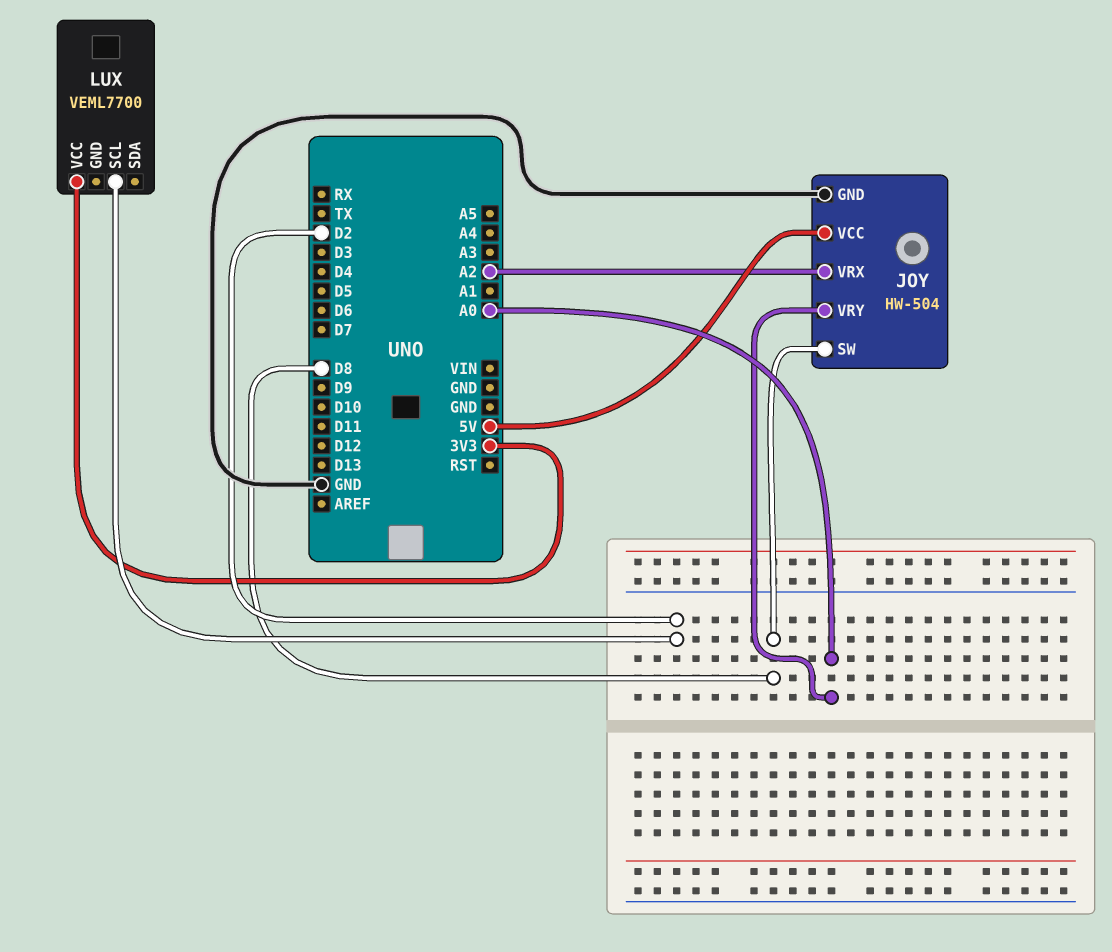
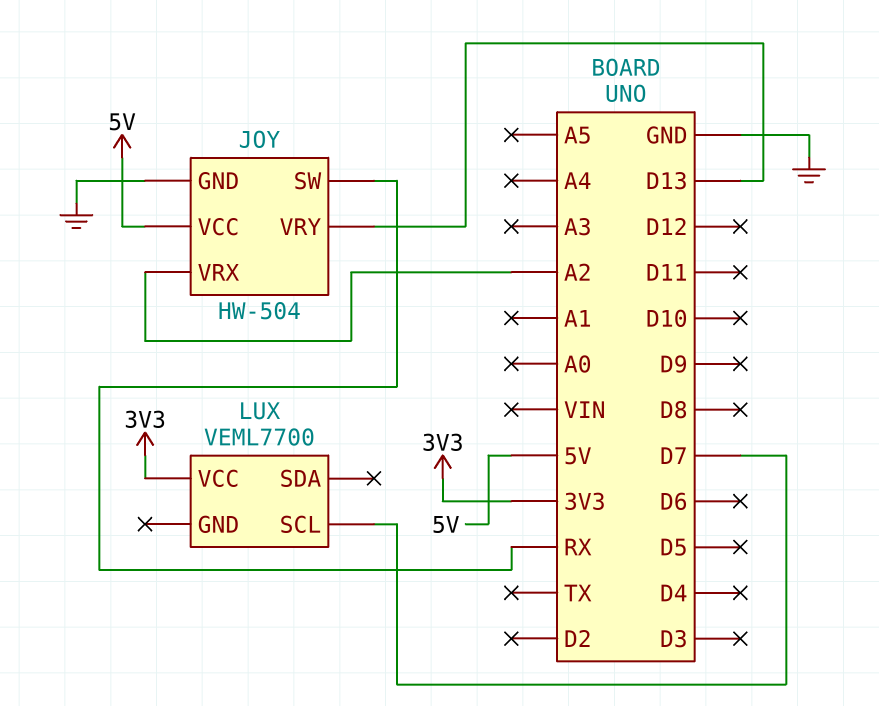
JOY pin SW: D8 -> RX
JOY pin VRY: A0 -> D13
LUX pin SCL: D2 -> D7

